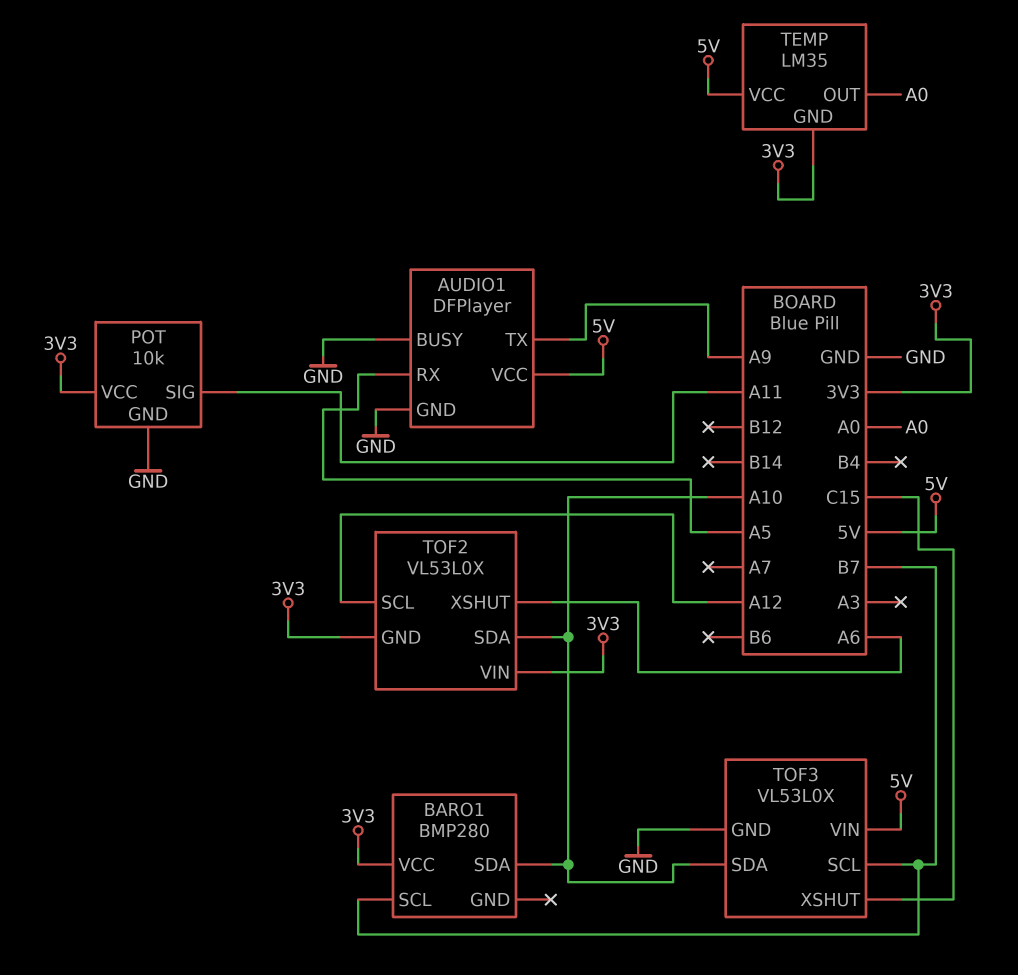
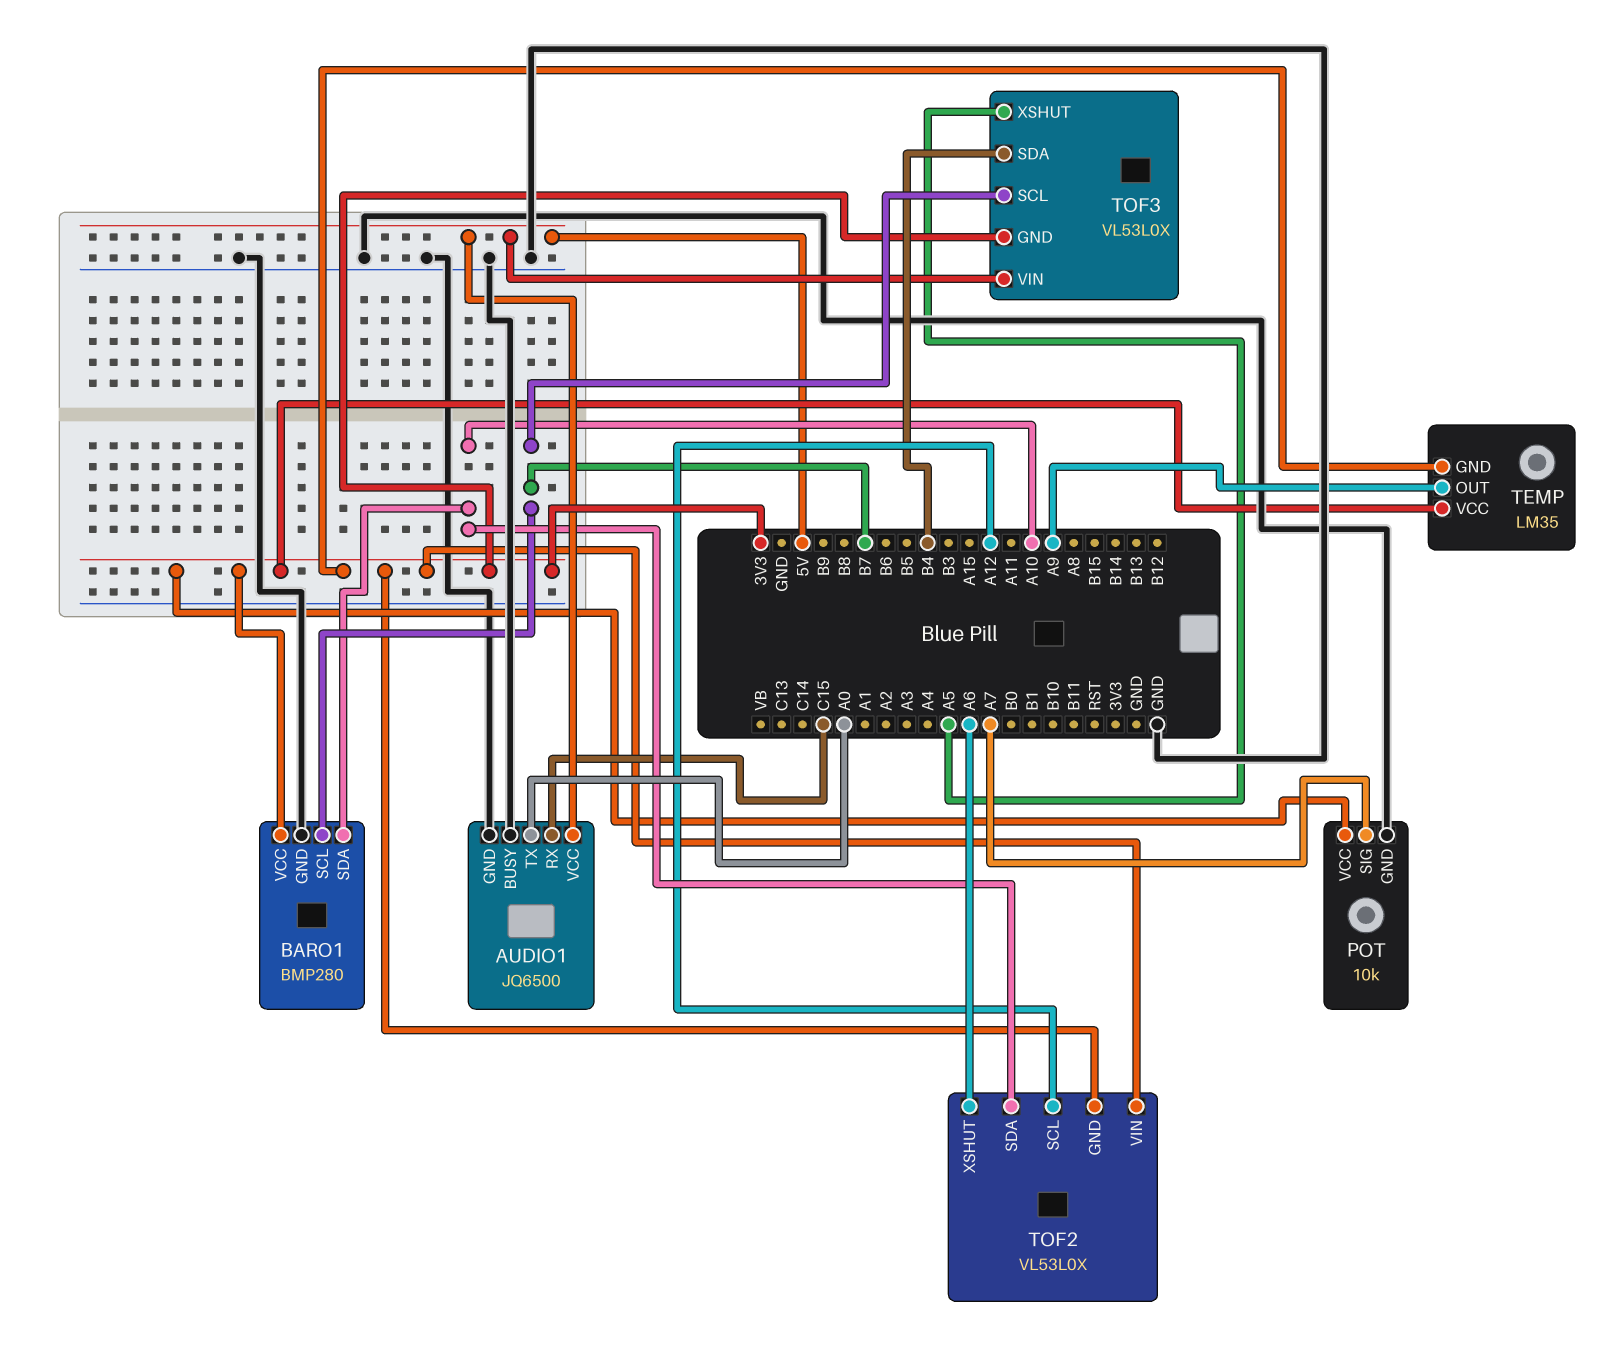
AUDIO1: DFPlayer -> JQ6500
AUDIO1 pin RX: A5 -> C15
AUDIO1 pin TX: A9 -> A0
BARO1 pin GND: none -> GND
POT pin SIG: A11 -> A7
TEMP pin OUT: A0 -> A9
TEMP pin VCC: 5V -> 3V3
TOF3 pin GND: GND -> 3V3
TOF3 pin SDA: A10 -> B4
TOF3 pin XSHUT: C15 -> A5

